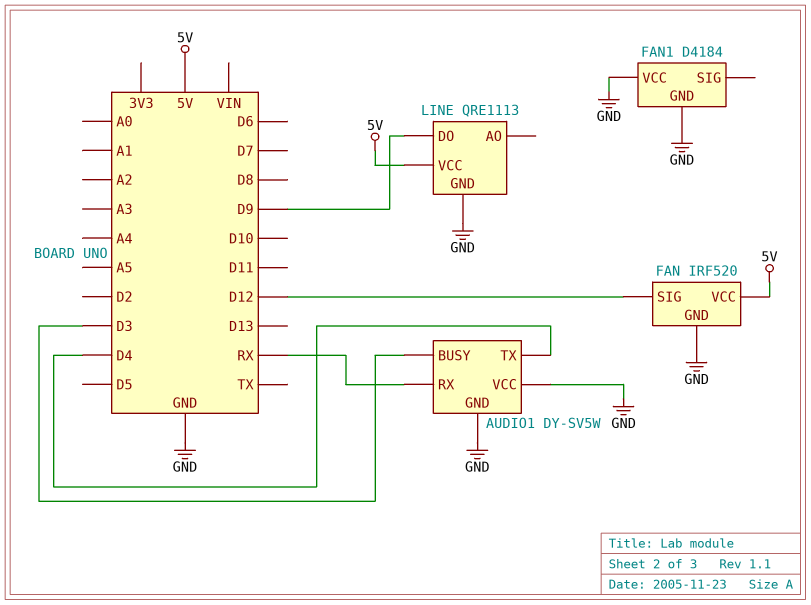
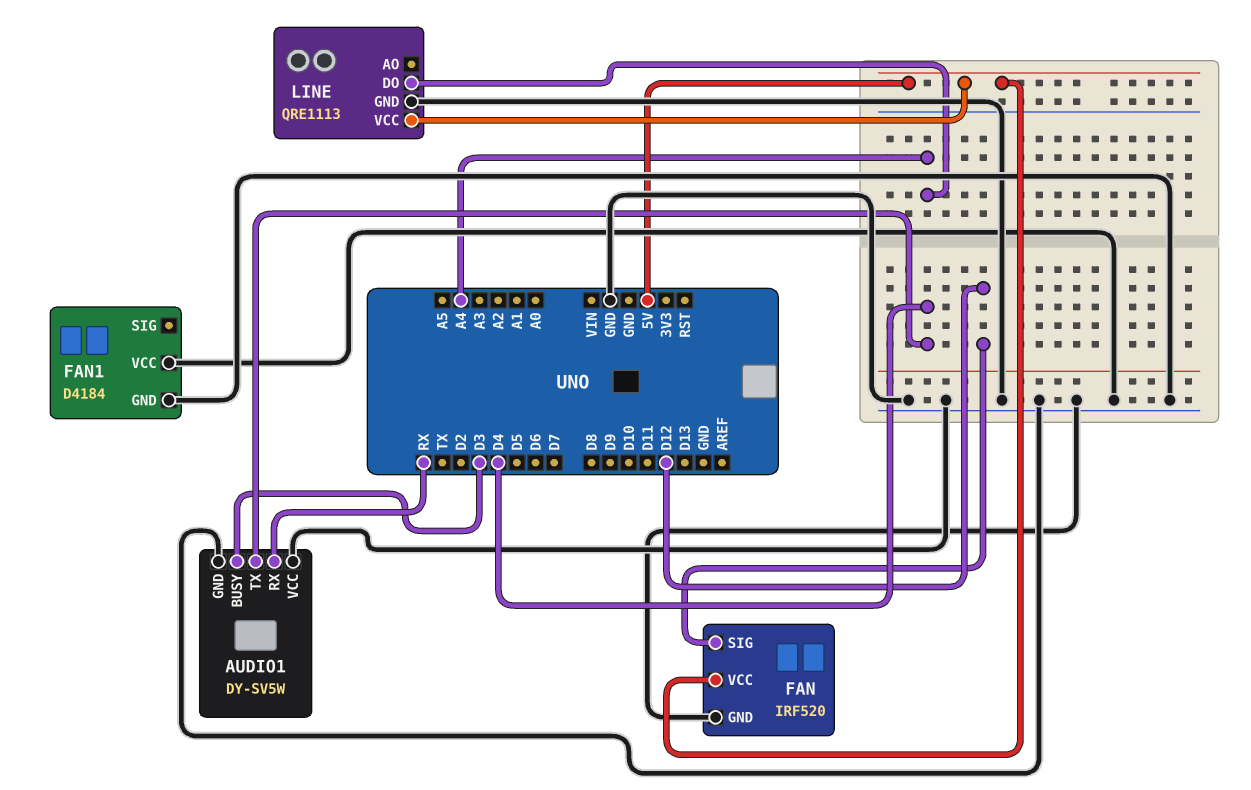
LINE pin DO: D9 -> A4

